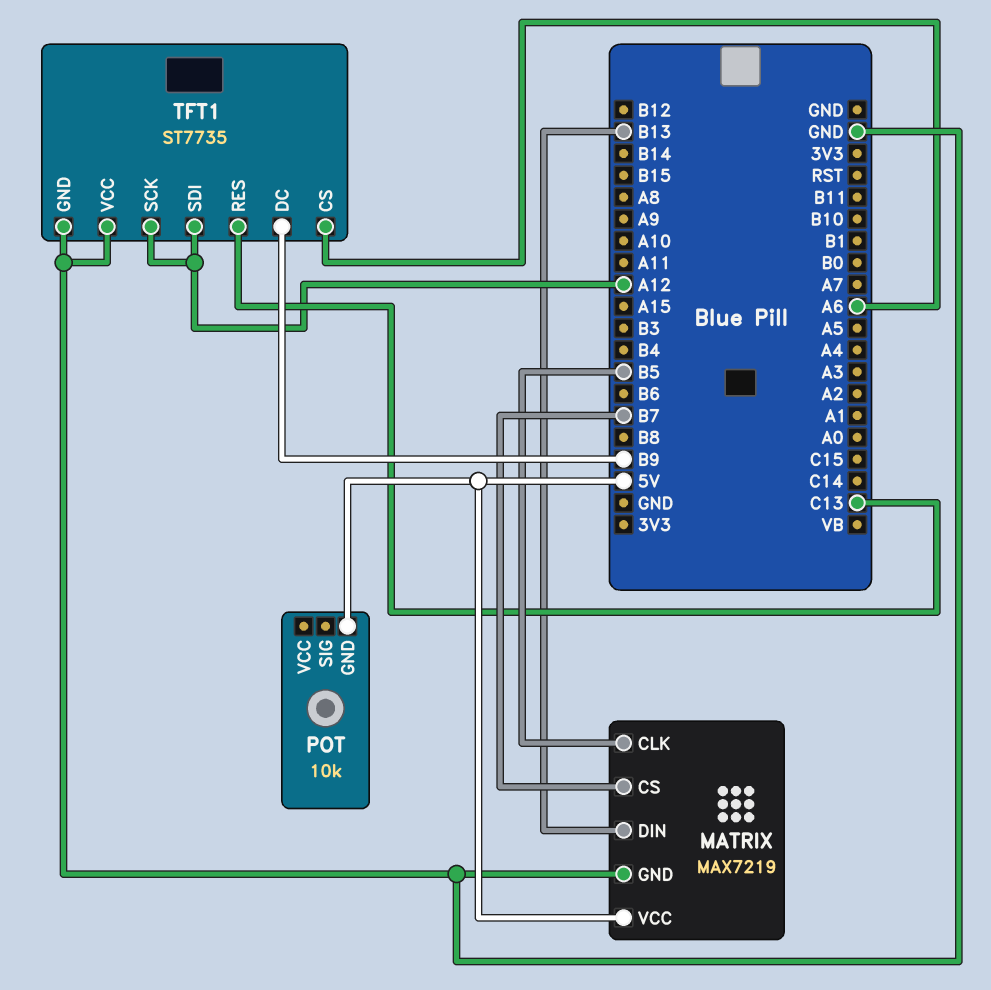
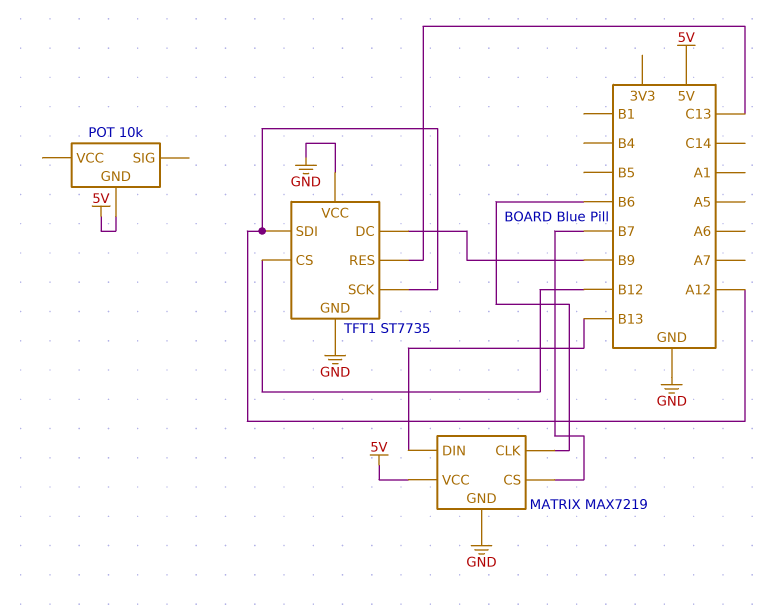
MATRIX pin CLK: B5 -> B6
TFT1 pin CS: A6 -> B12

